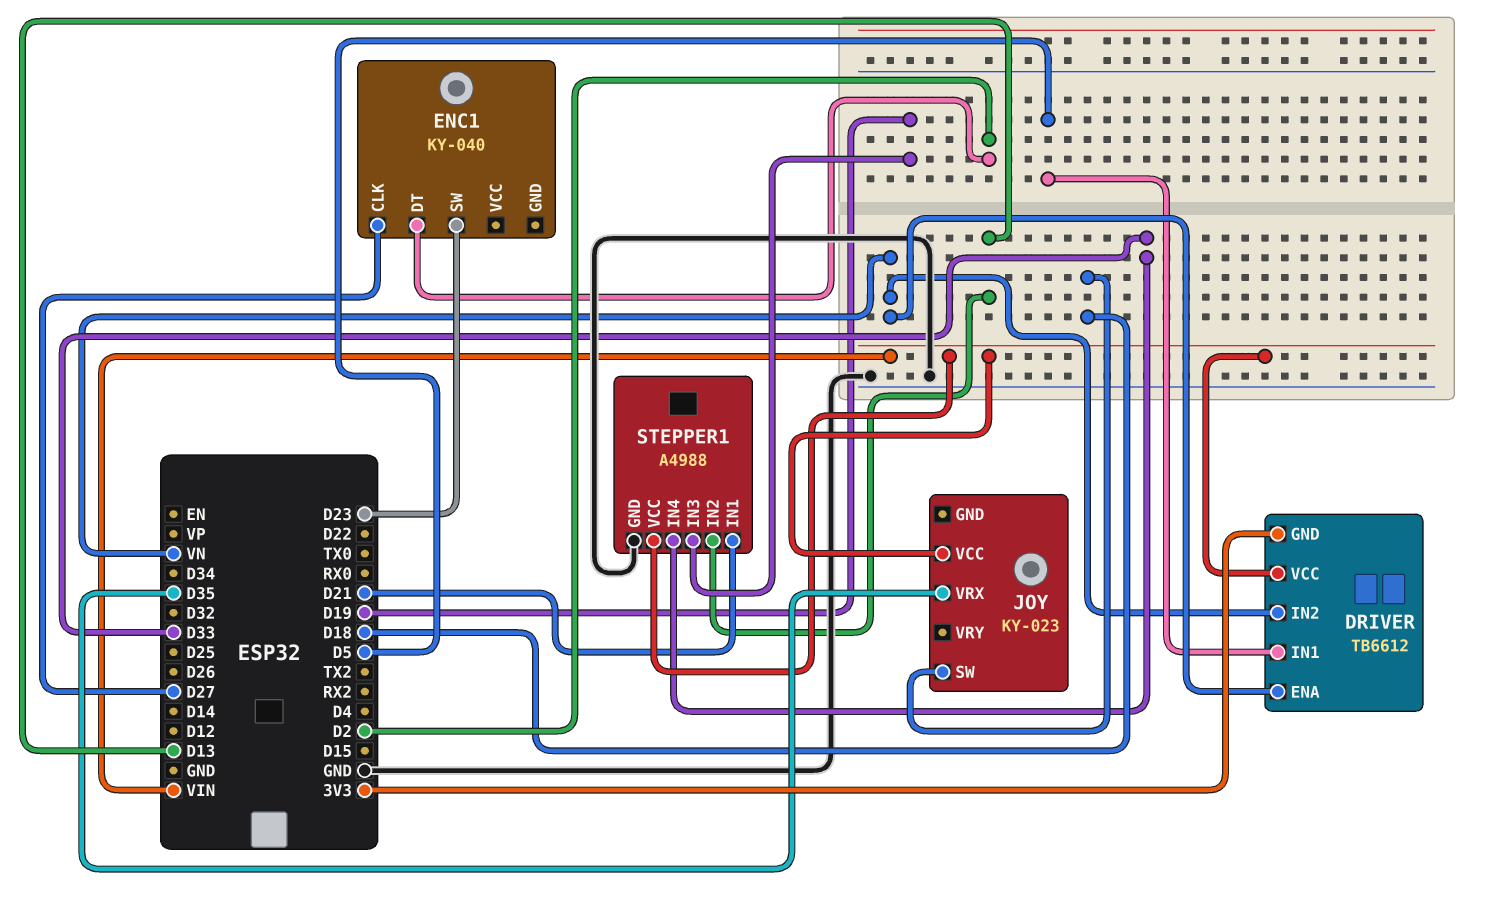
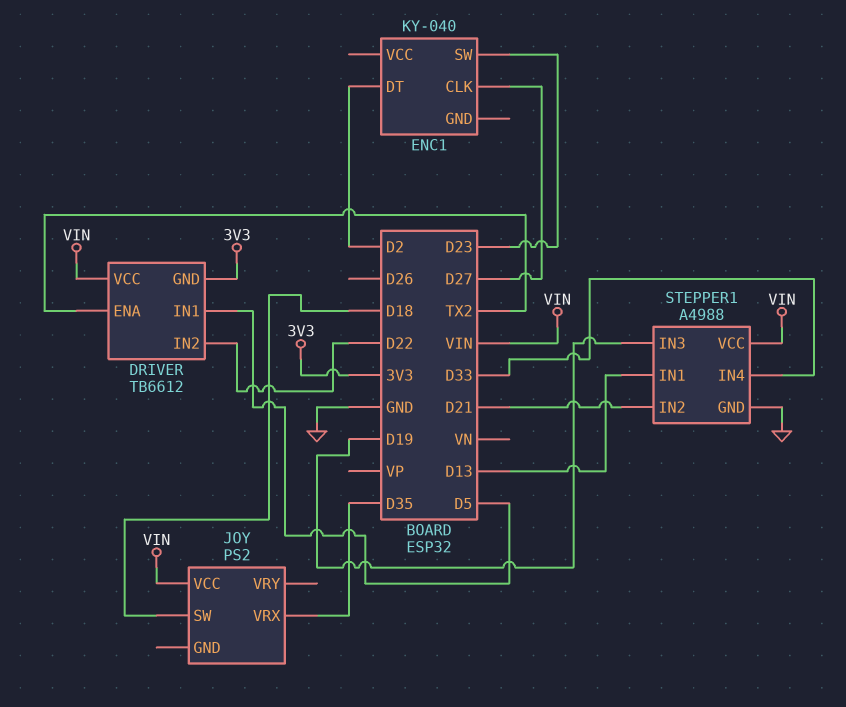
DRIVER pin ENA: VN -> TX2
DRIVER pin IN2: VN -> D22
JOY: KY-023 -> PS2
STEPPER1 pin IN1: D21 -> D13
STEPPER1 pin IN2: D13 -> D21

